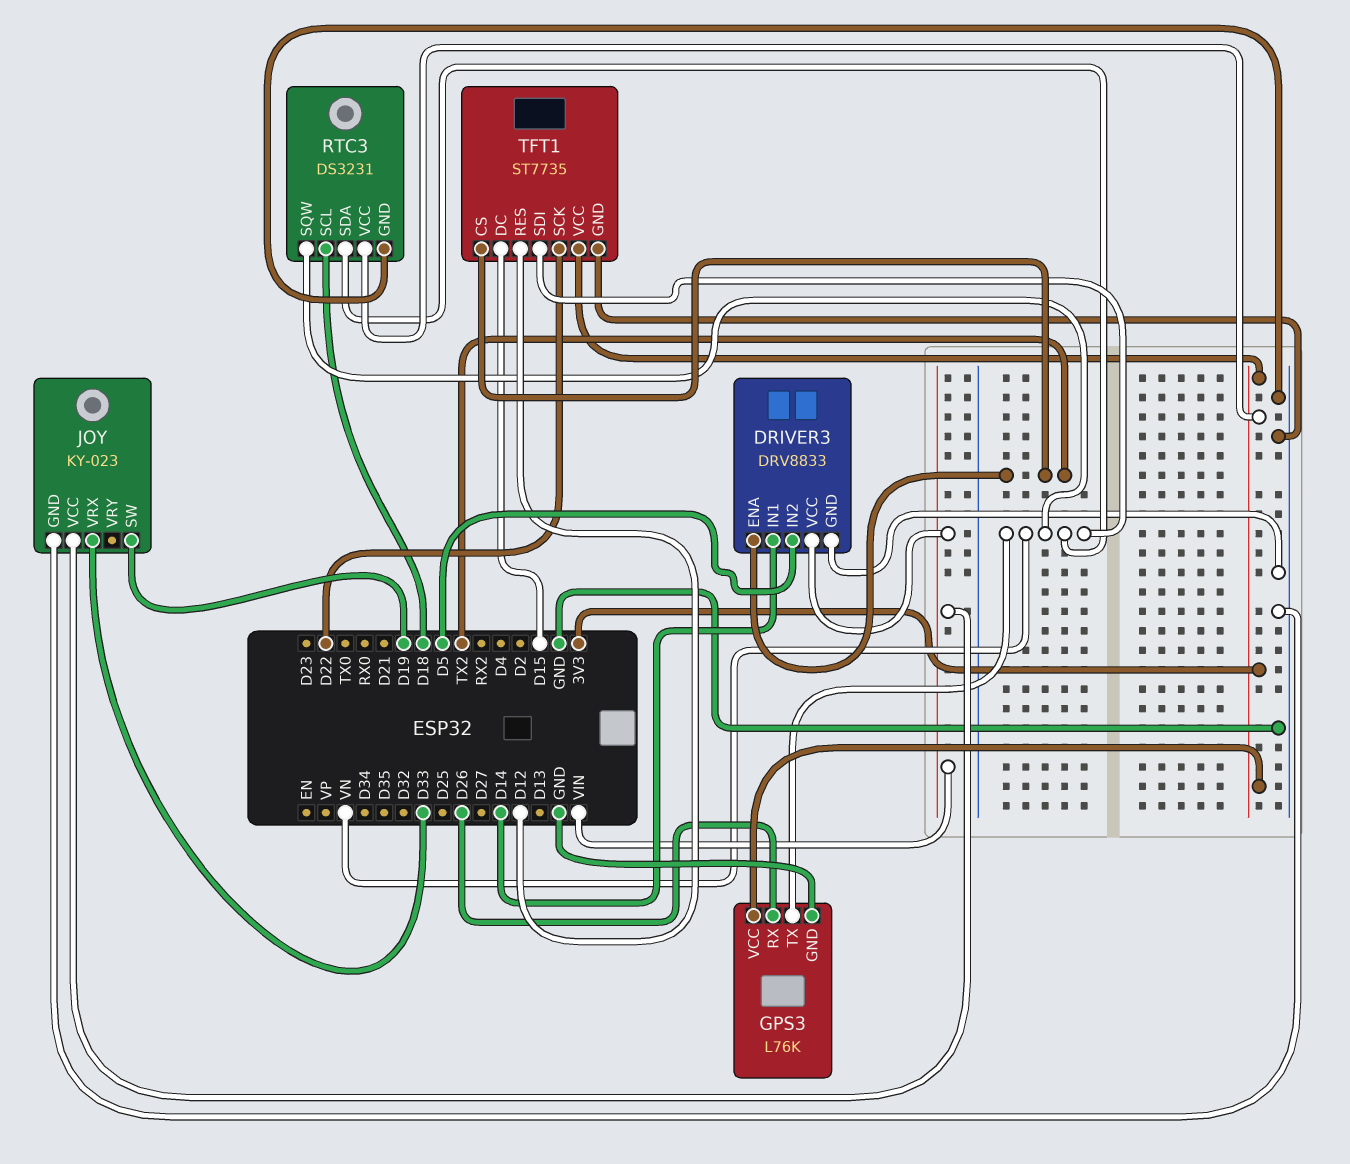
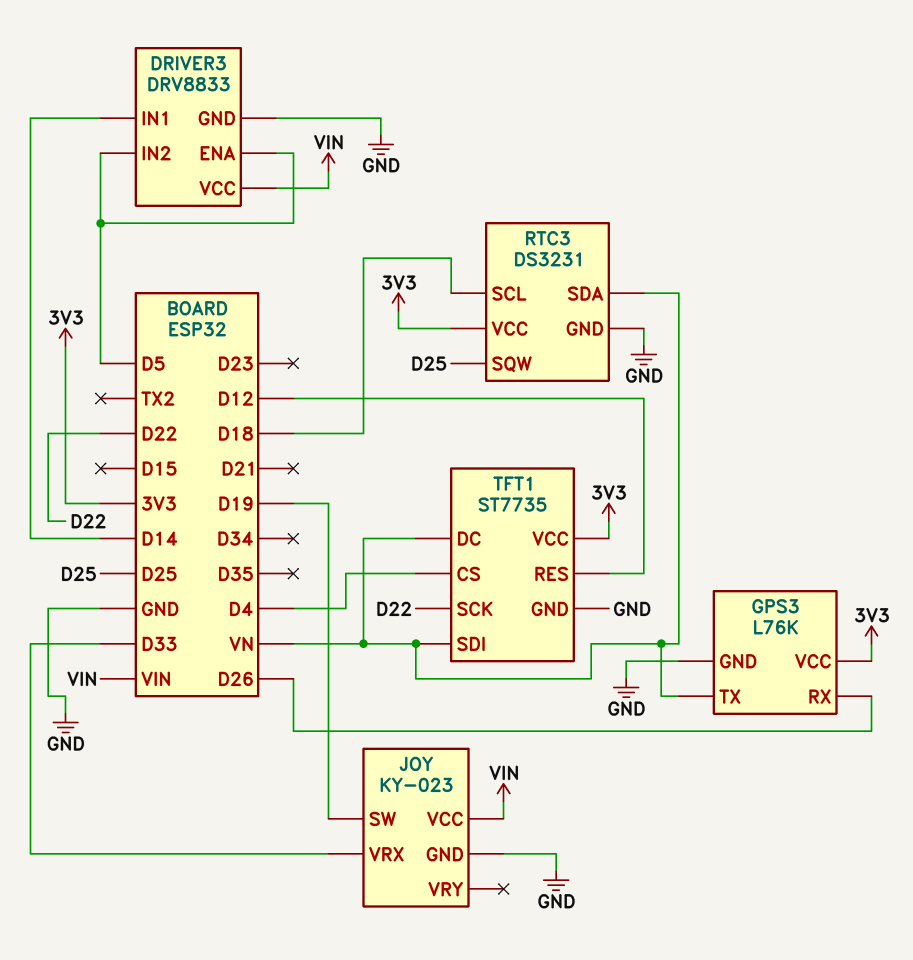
DRIVER3 pin ENA: TX2 -> D5
RTC3 pin SQW: VN -> D25
TFT1 pin CS: TX2 -> D4
TFT1 pin DC: D15 -> VN

